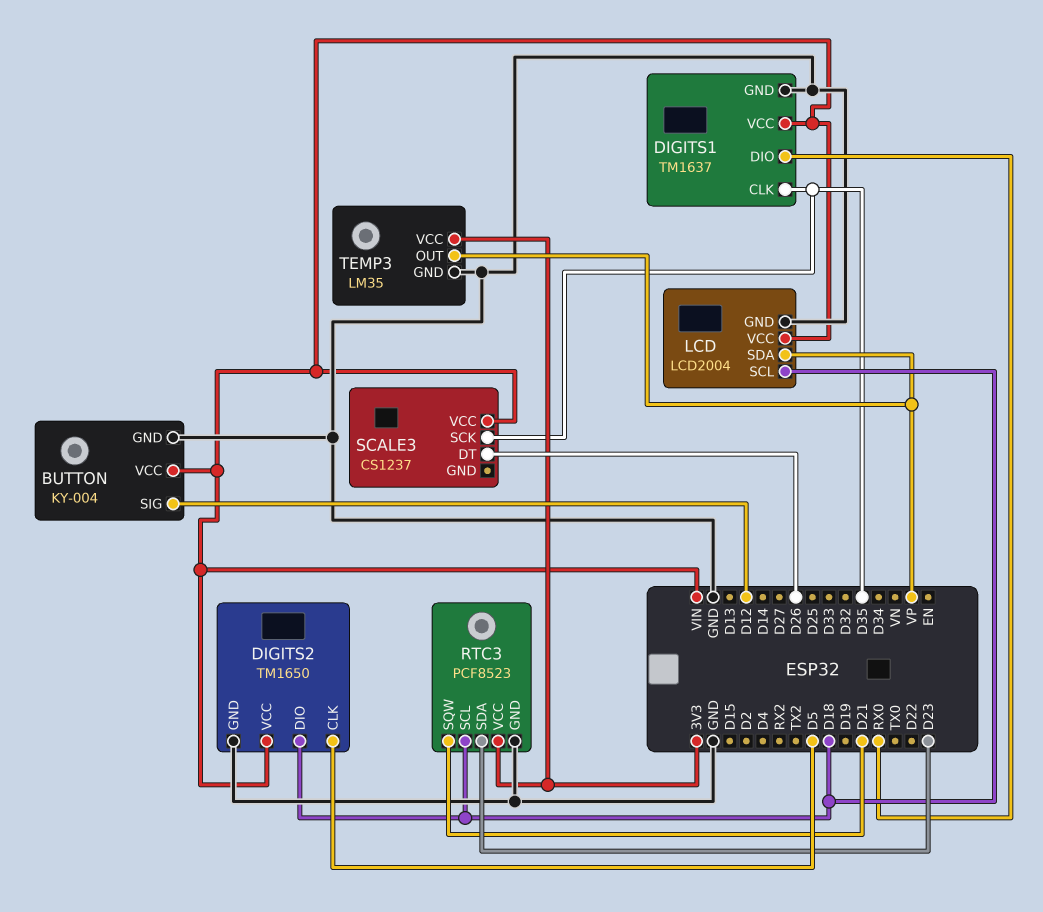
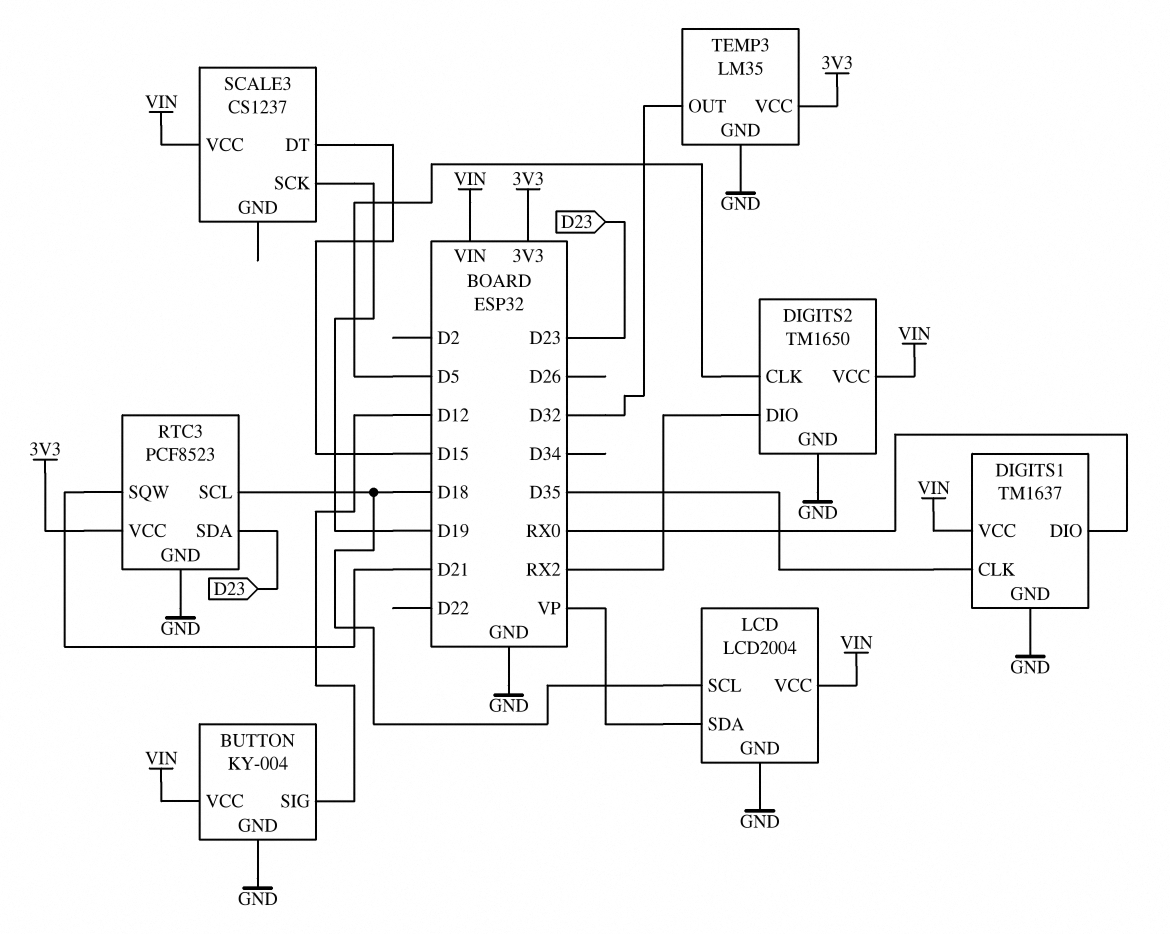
DIGITS2 pin DIO: D18 -> RX2
SCALE3 pin DT: D26 -> D15
SCALE3 pin SCK: D35 -> D19
TEMP3 pin OUT: VP -> D32

